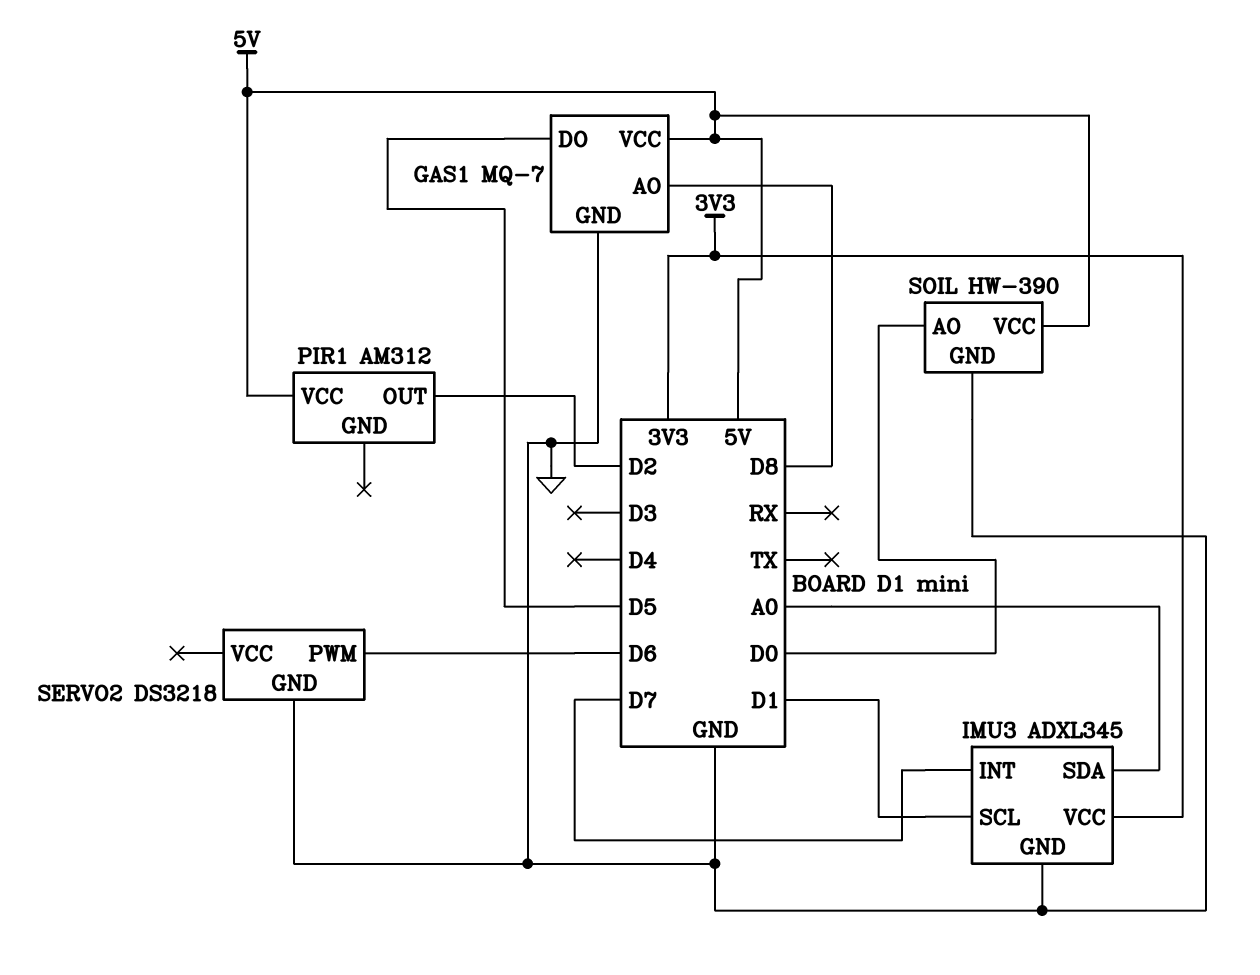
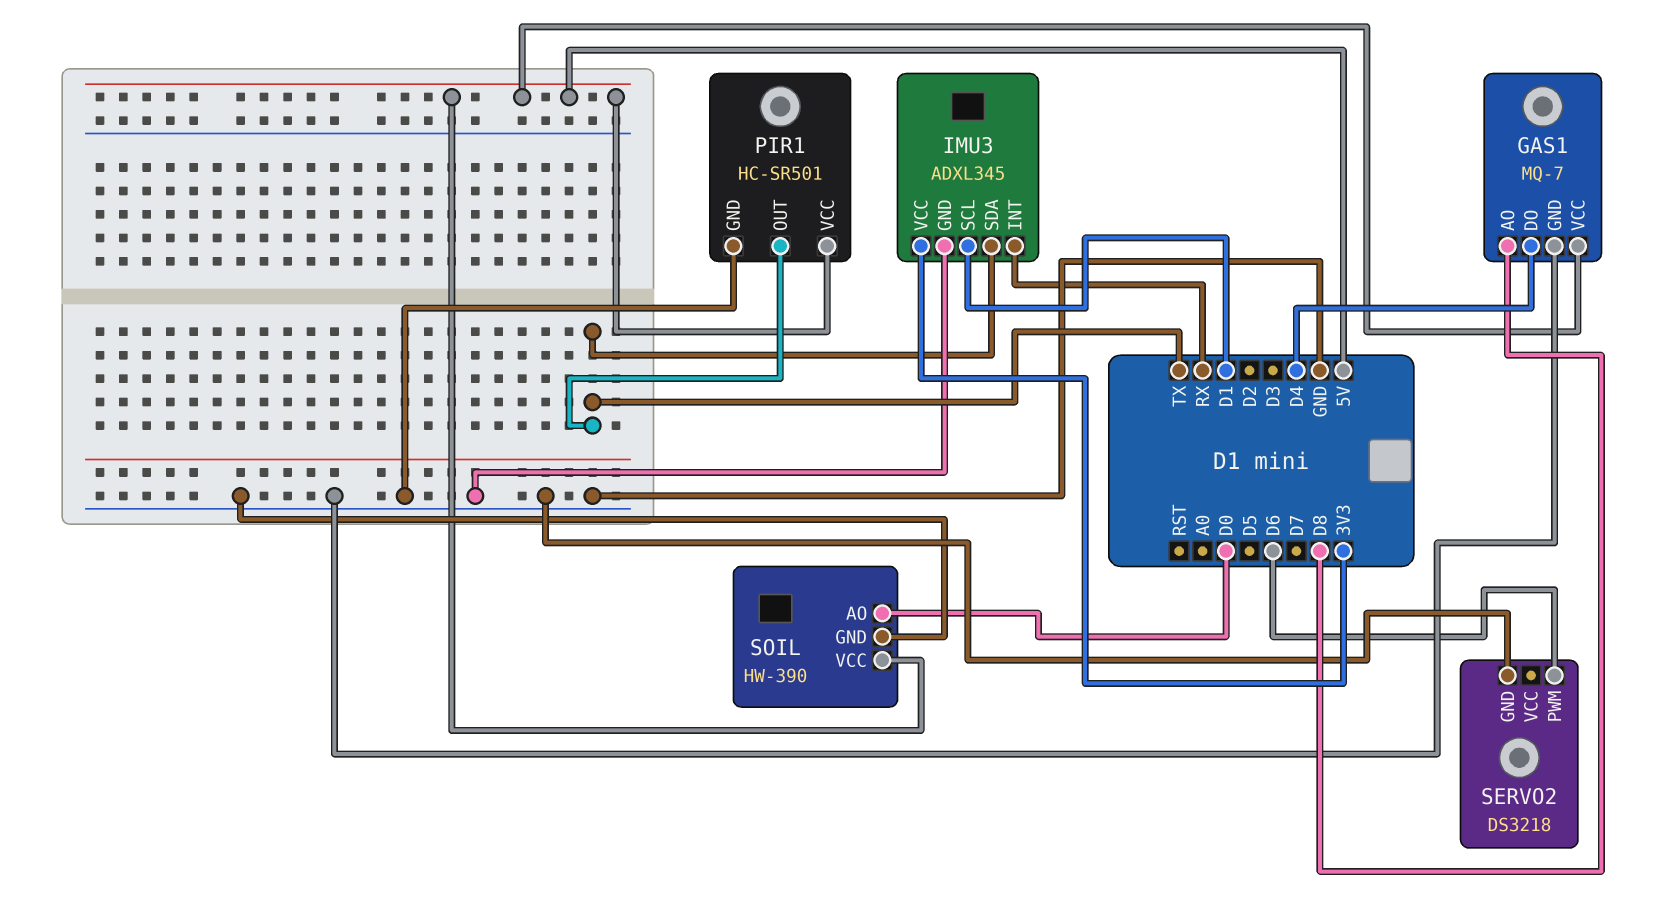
GAS1 pin DO: D5 -> D4
IMU3 pin INT: D7 -> RX
IMU3 pin SDA: A0 -> TX
PIR1: AM312 -> HC-SR501
PIR1 pin GND: none -> GND
PIR1 pin OUT: D2 -> TX

